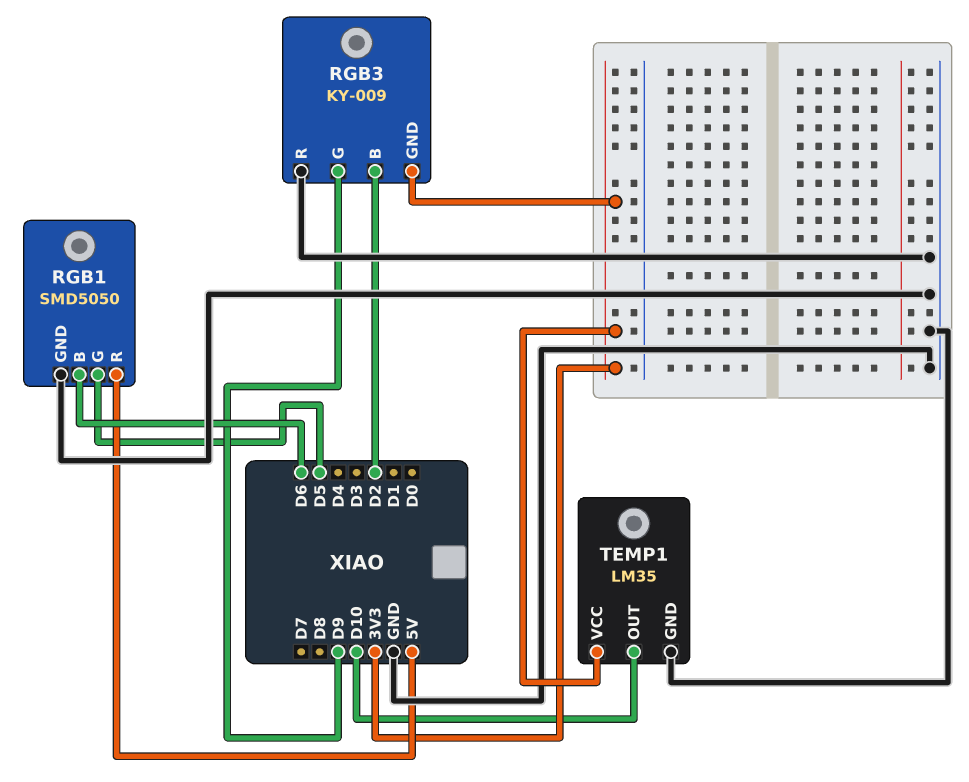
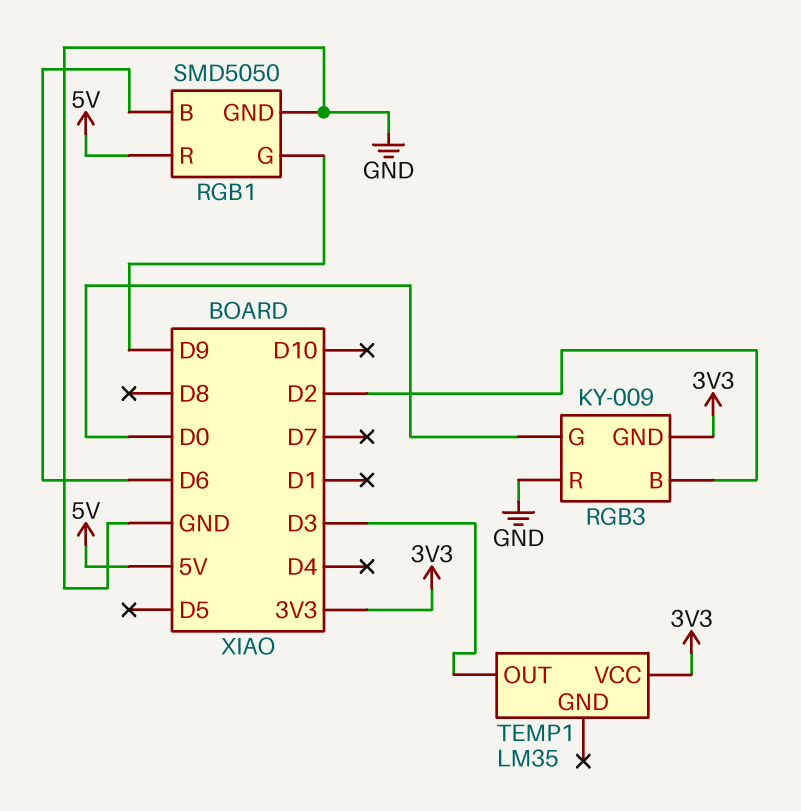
RGB1 pin G: D5 -> D9
RGB3 pin G: D9 -> D0
TEMP1 pin GND: GND -> none
TEMP1 pin OUT: D10 -> D3

